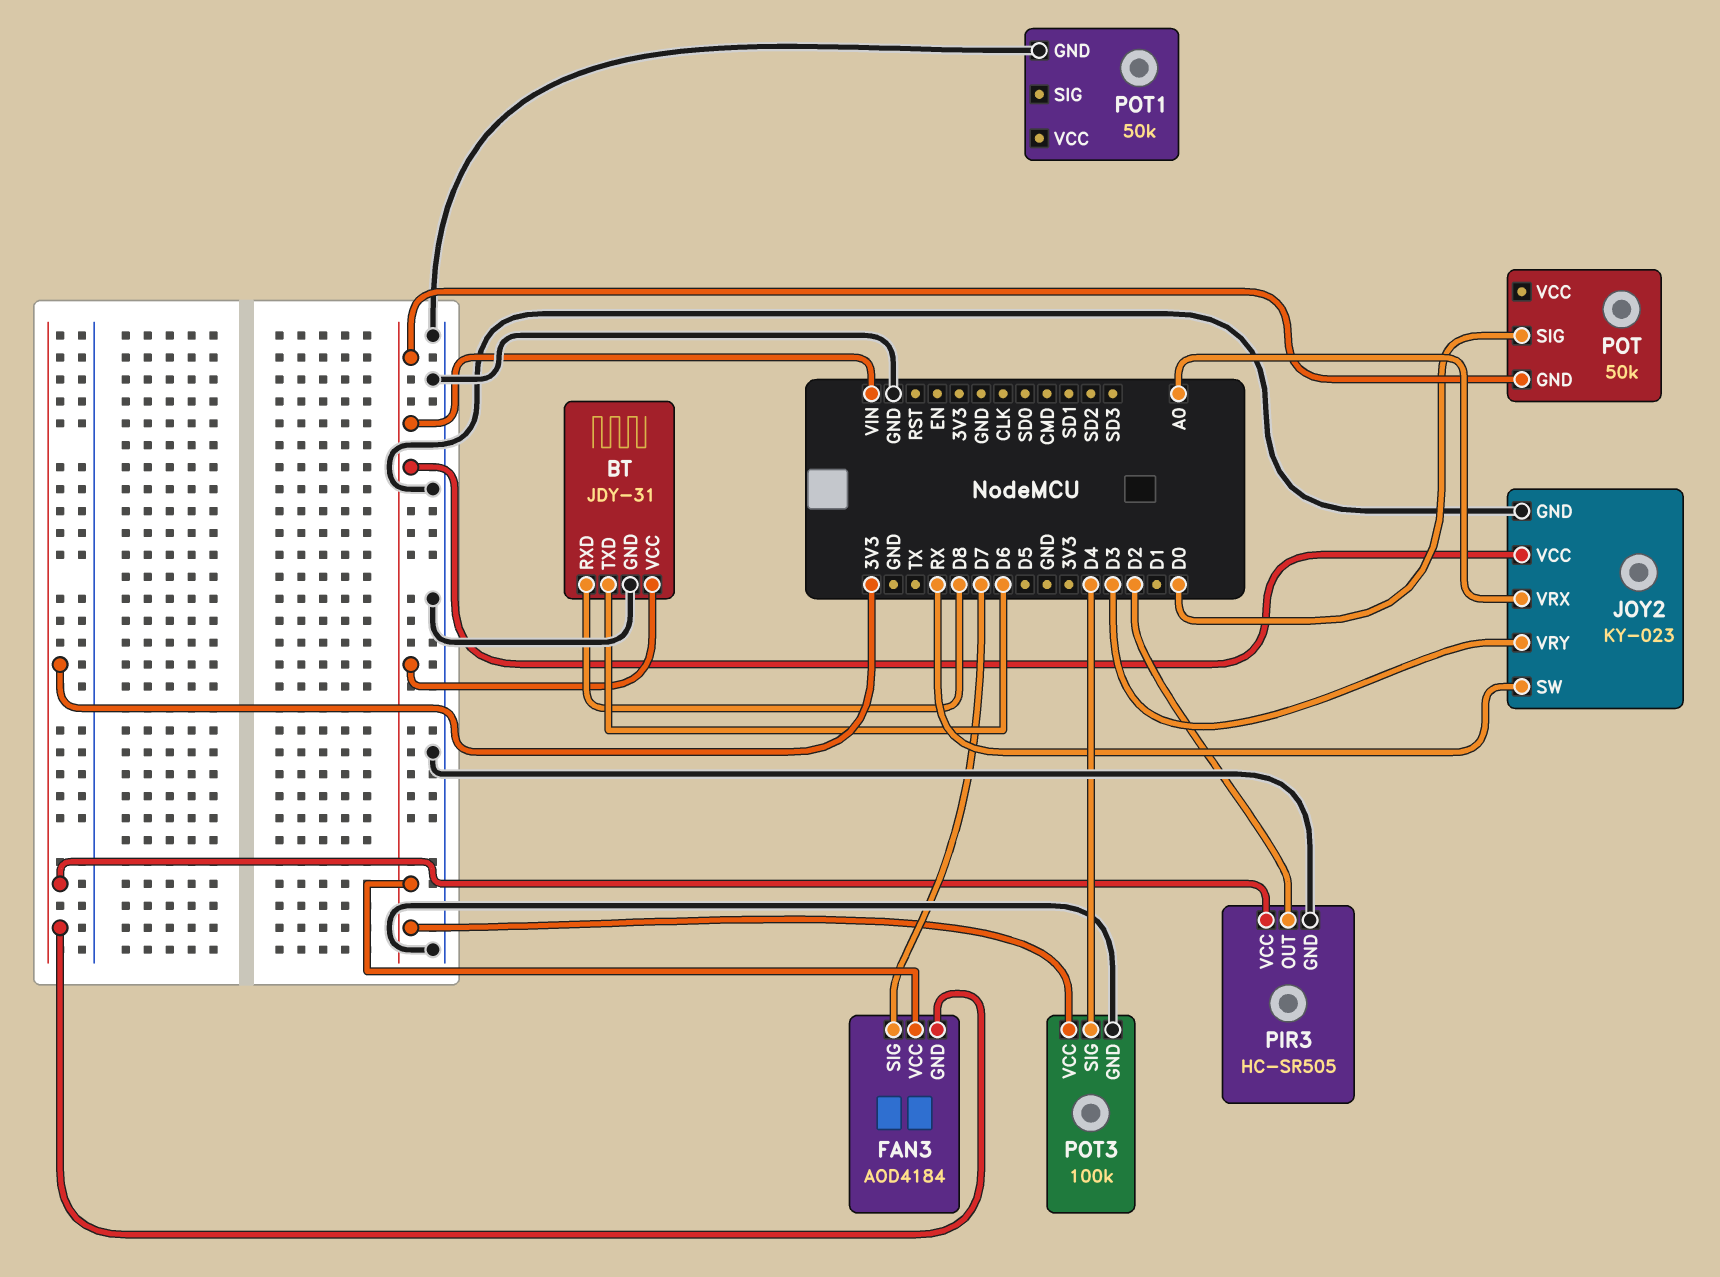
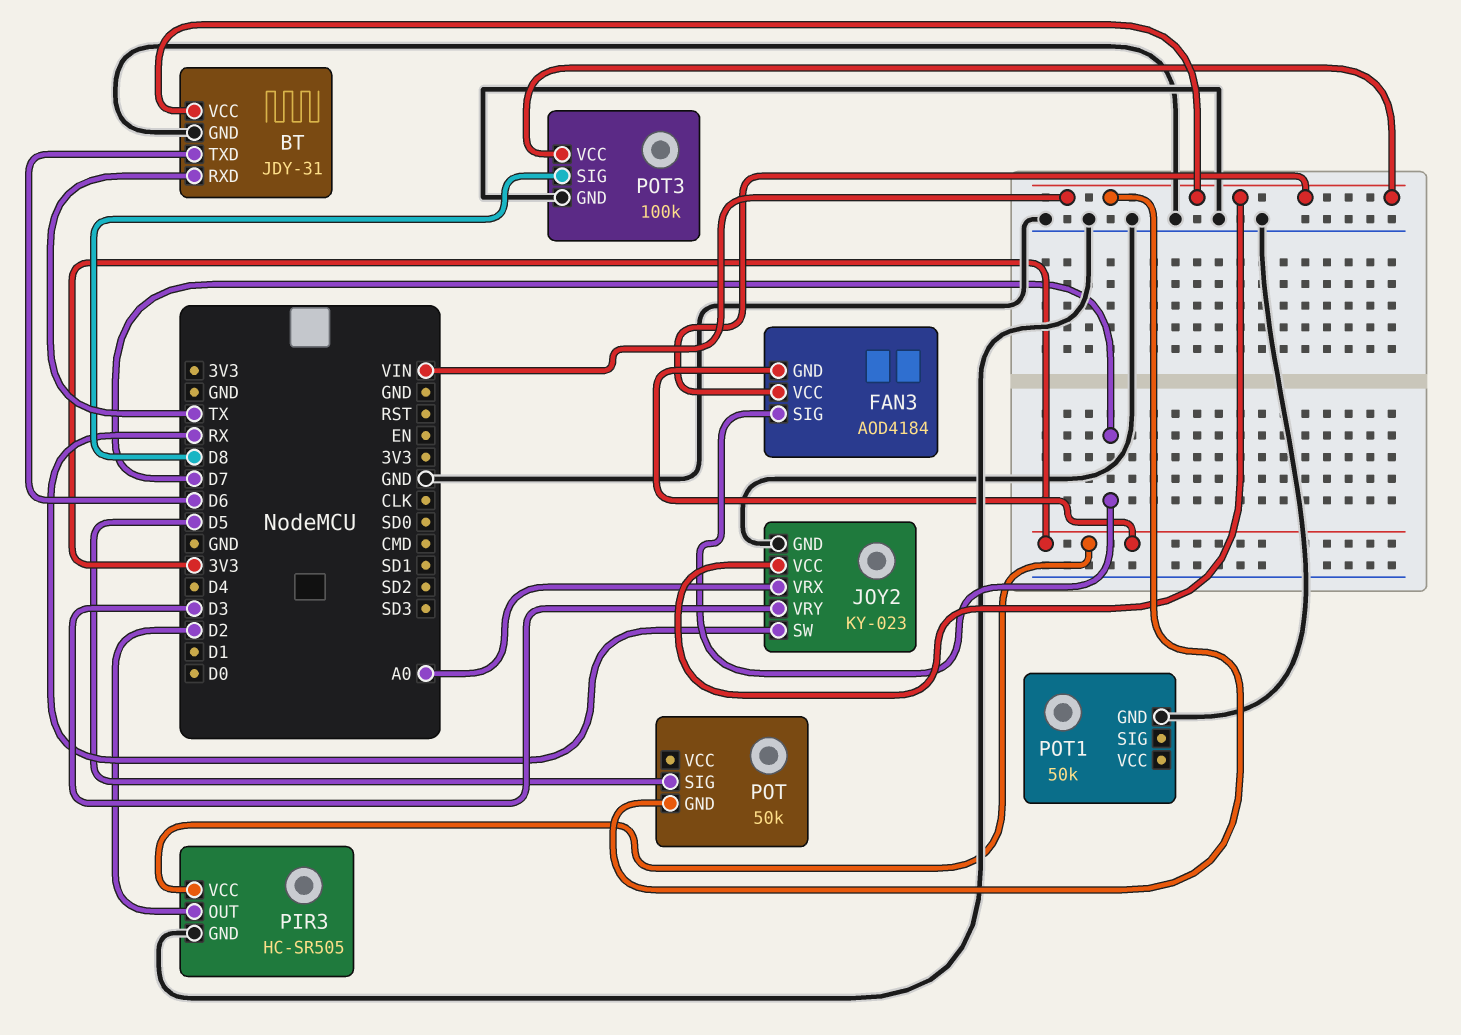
BT pin RXD: D8 -> TX
POT pin SIG: D0 -> D5
POT3 pin SIG: D4 -> D8

